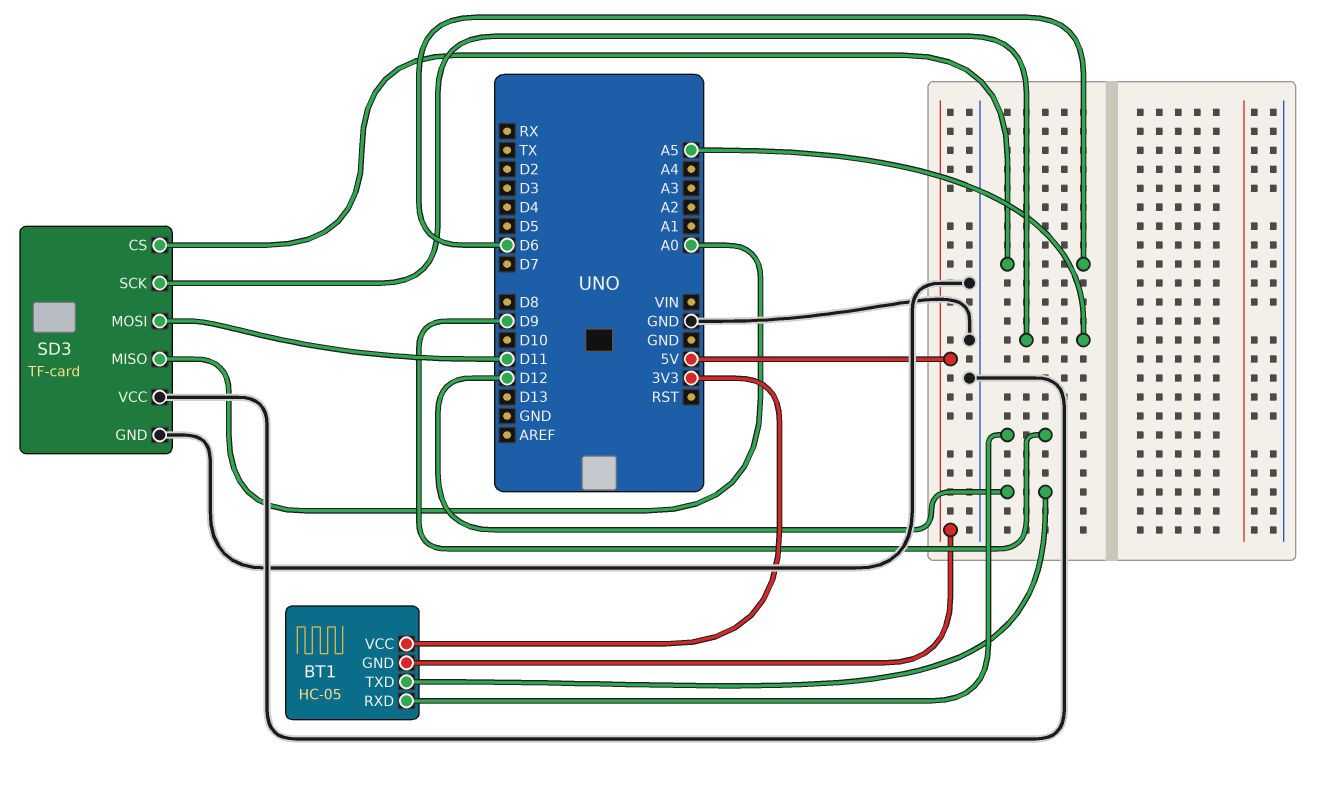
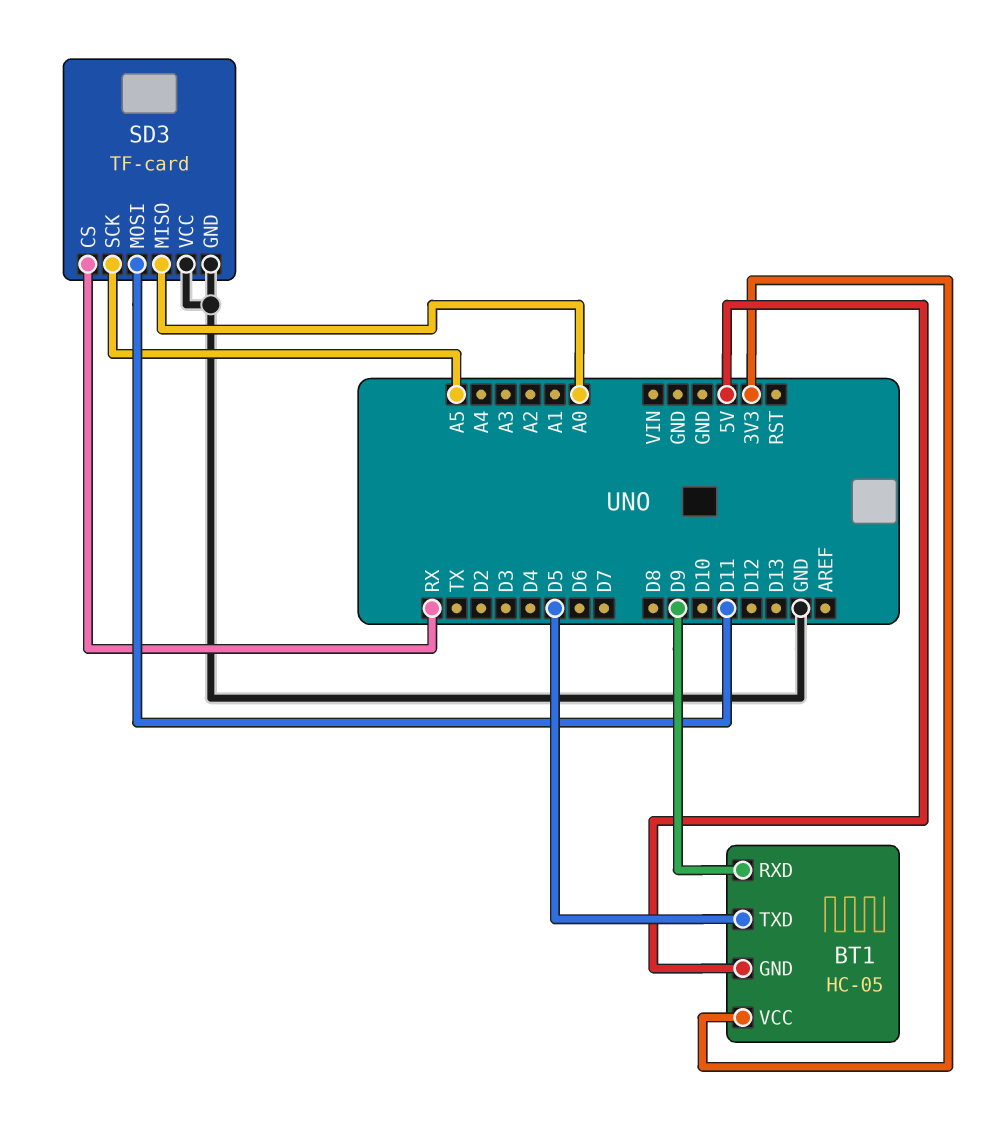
BT1 pin TXD: D12 -> D5
SD3 pin CS: D6 -> RX

